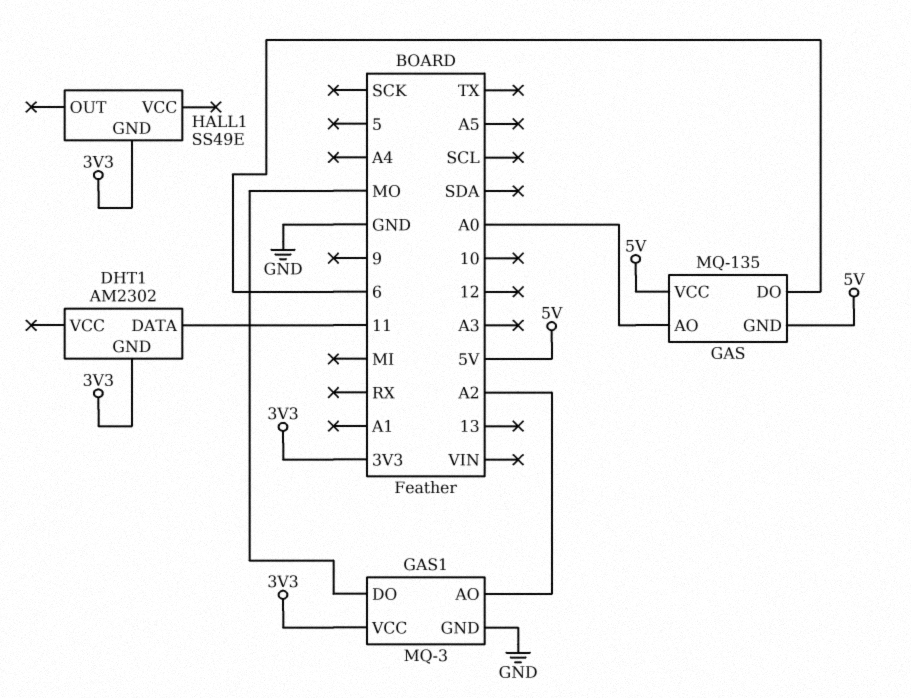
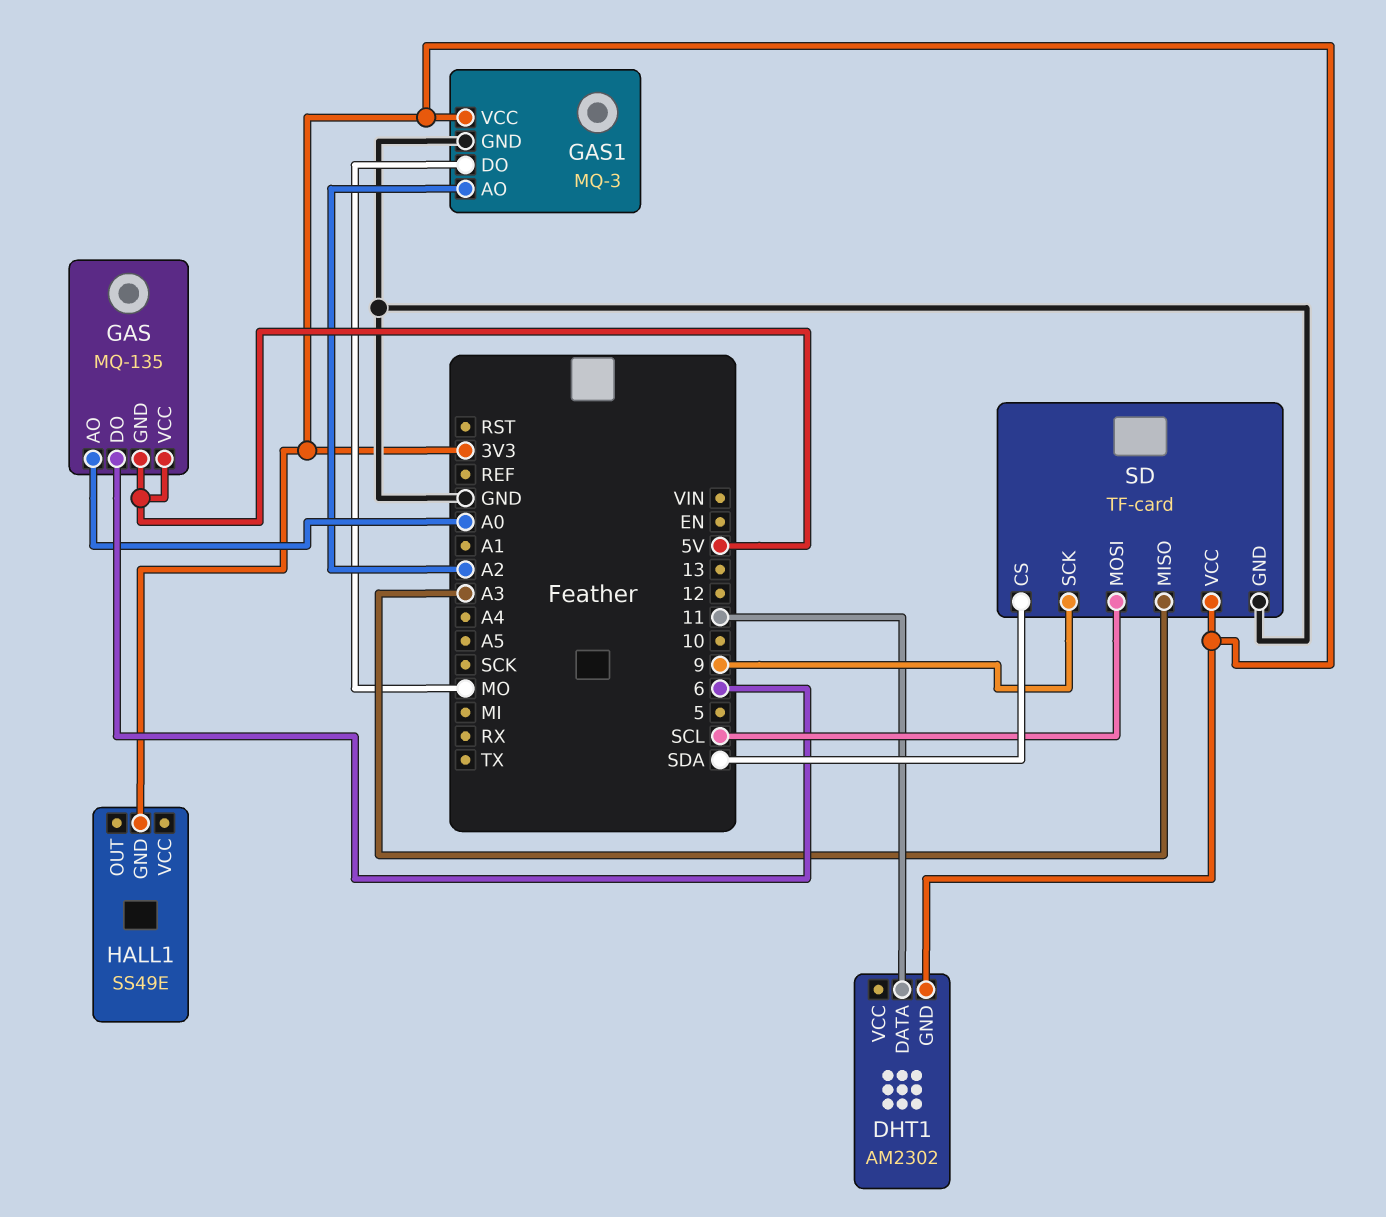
SD: none -> TF-card
SD pin CS: none -> SDA
SD pin GND: none -> GND
SD pin MISO: none -> A3
SD pin MOSI: none -> SCL
SD pin SCK: none -> 9
SD pin VCC: none -> 3V3

